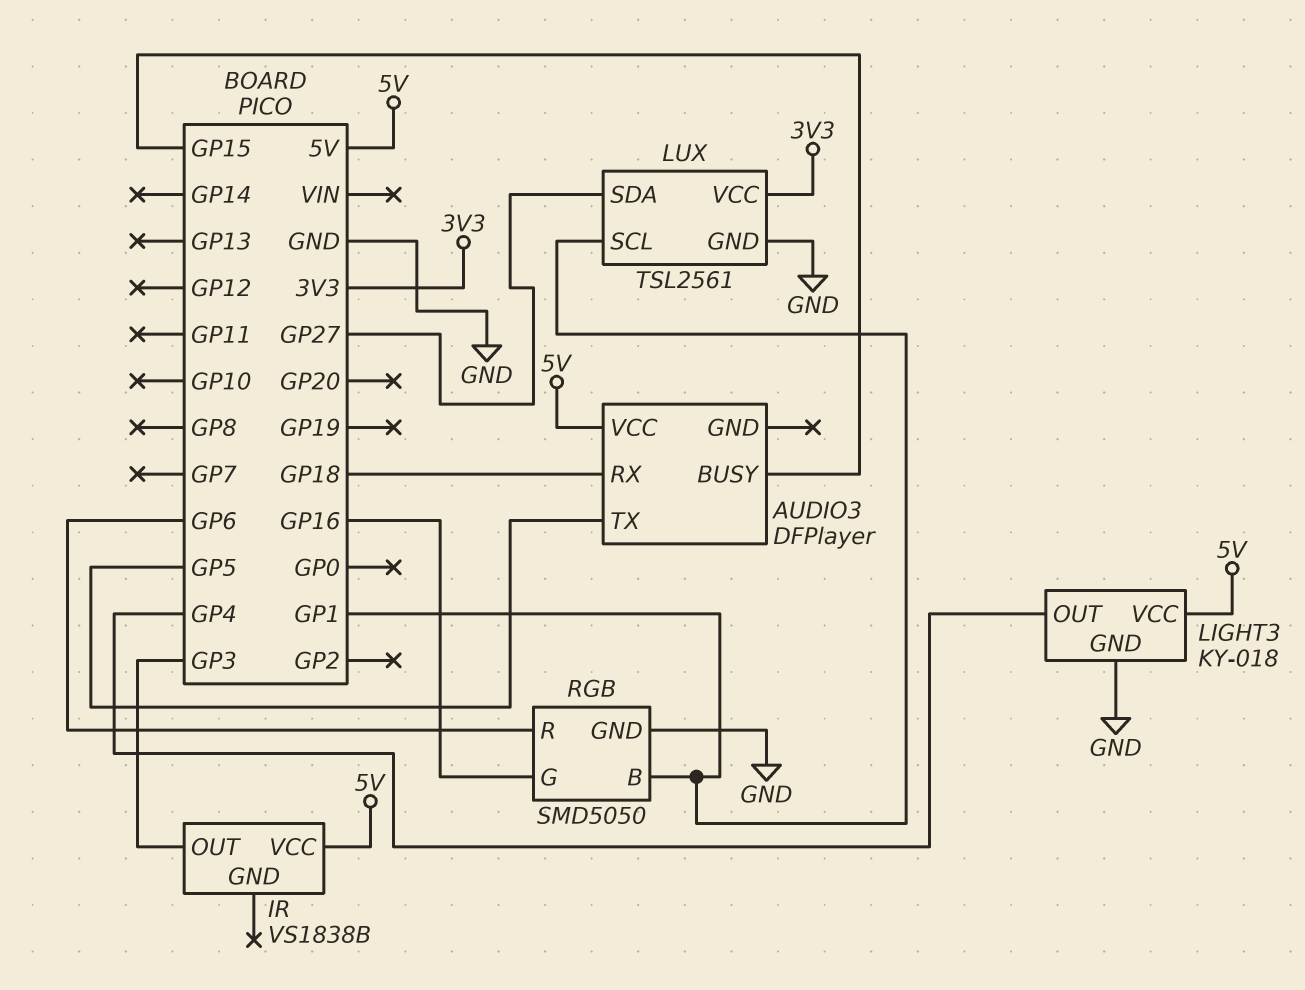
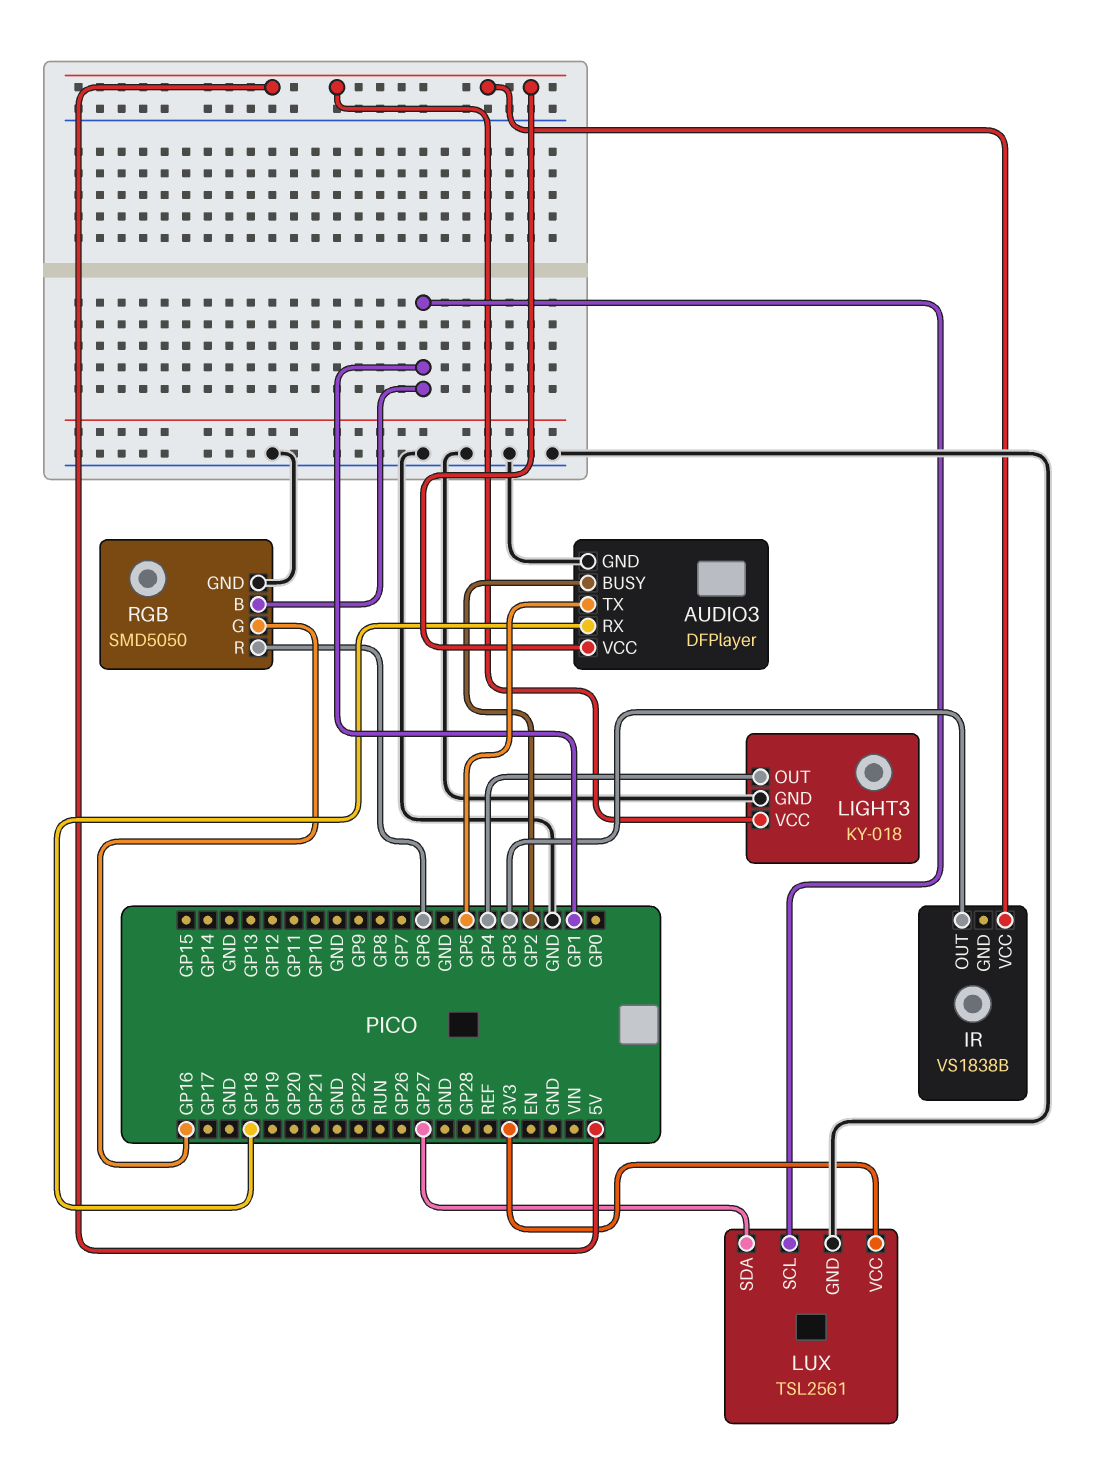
AUDIO3 pin BUSY: GP15 -> GP2
AUDIO3 pin GND: none -> GND

